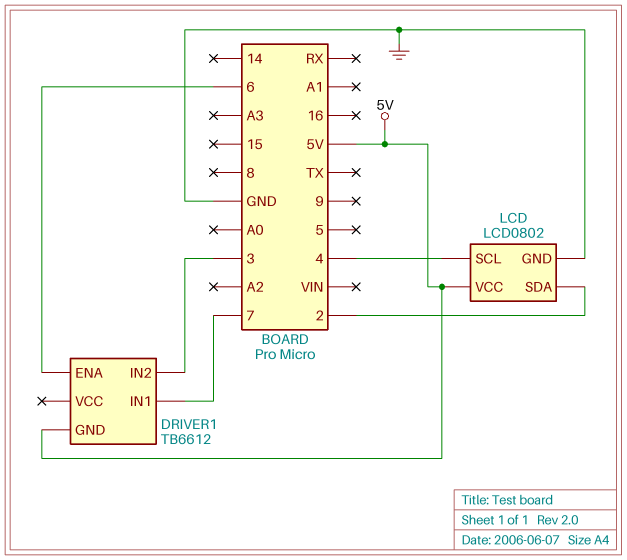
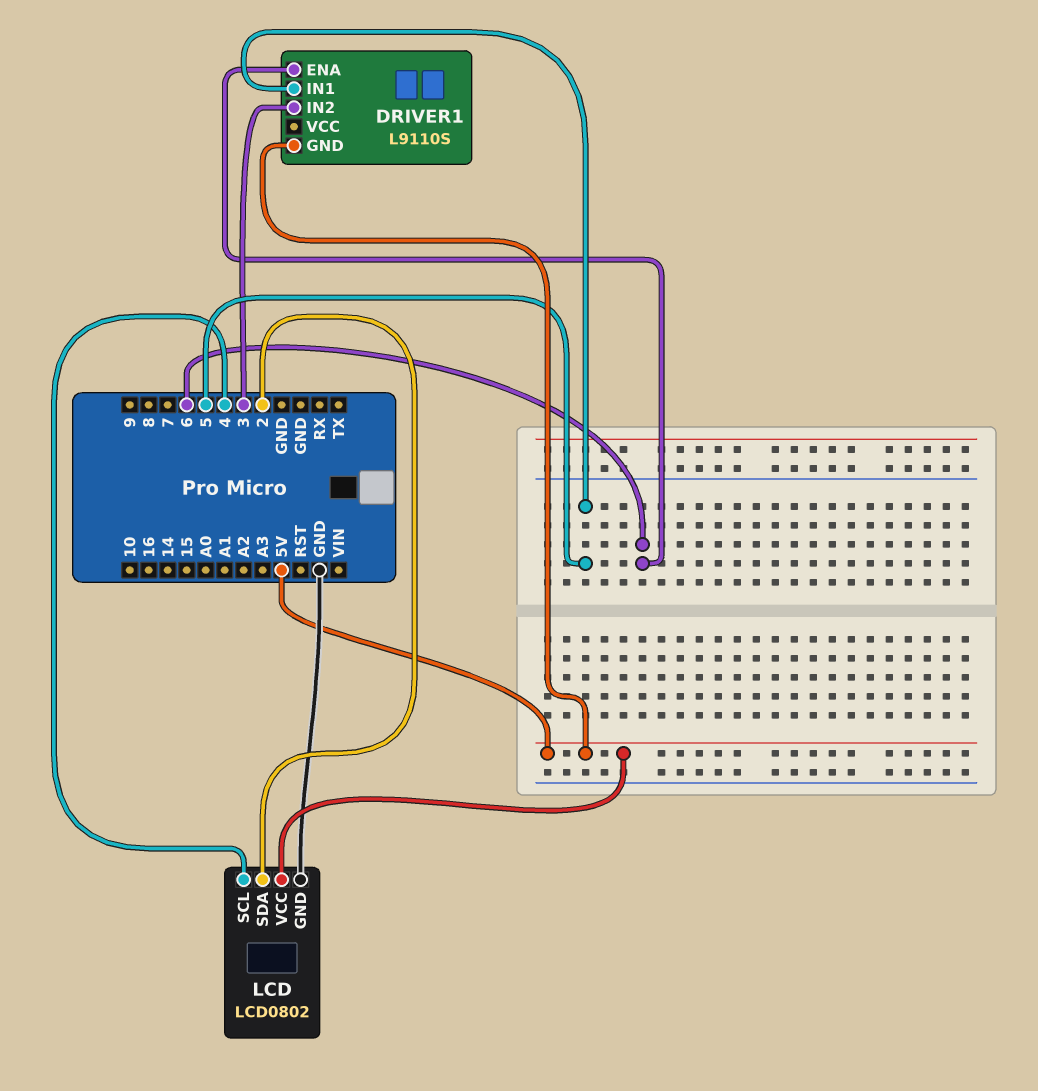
DRIVER1: TB6612 -> L9110S
DRIVER1 pin IN1: 7 -> 5

